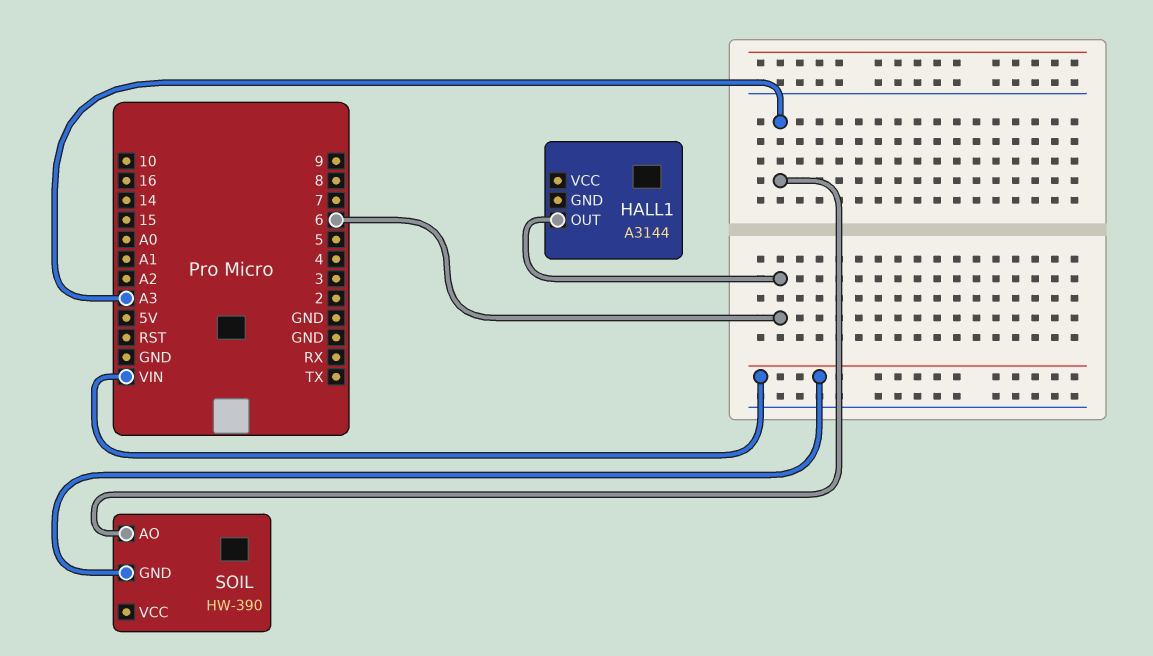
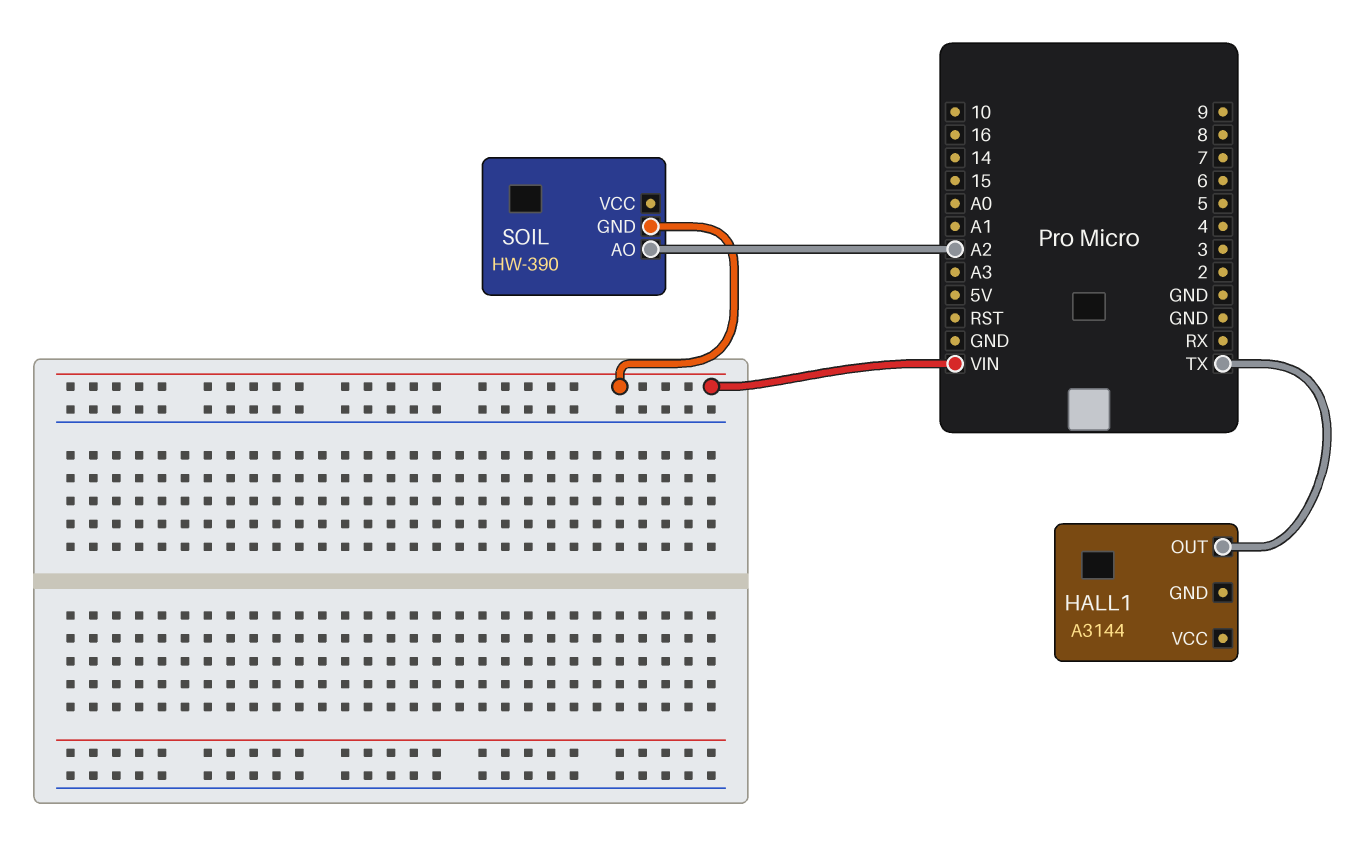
HALL1 pin OUT: 6 -> TX
SOIL pin AO: A3 -> A2

